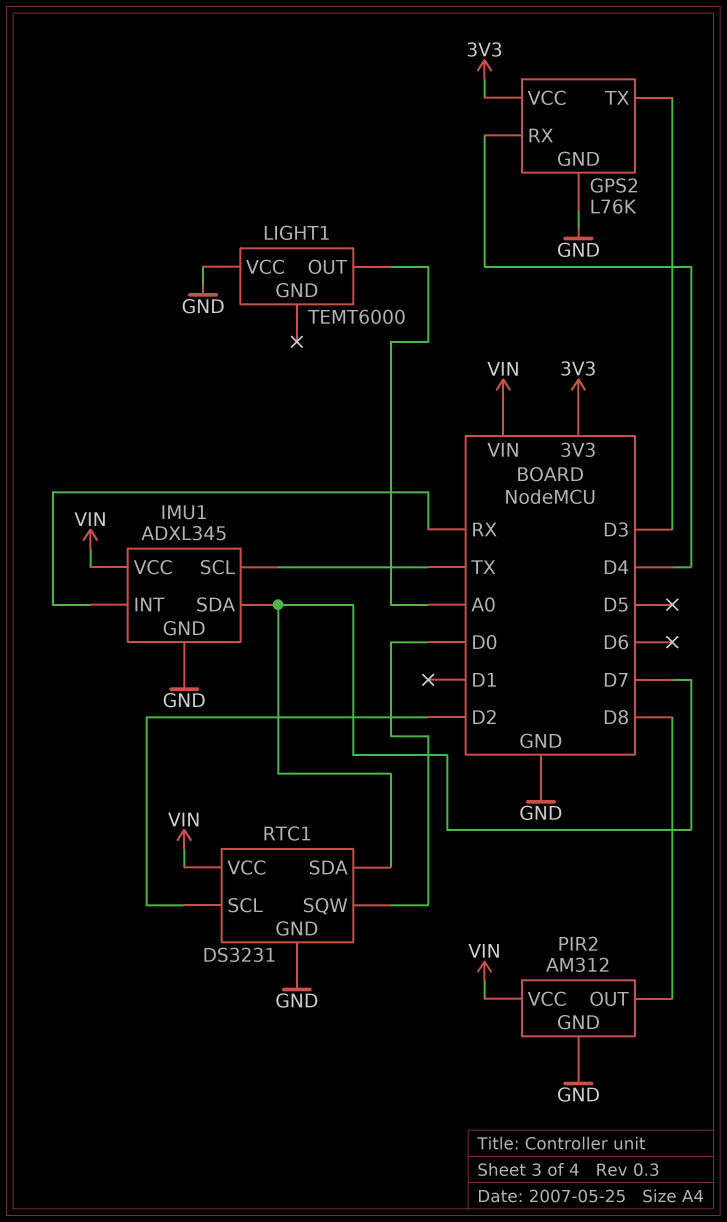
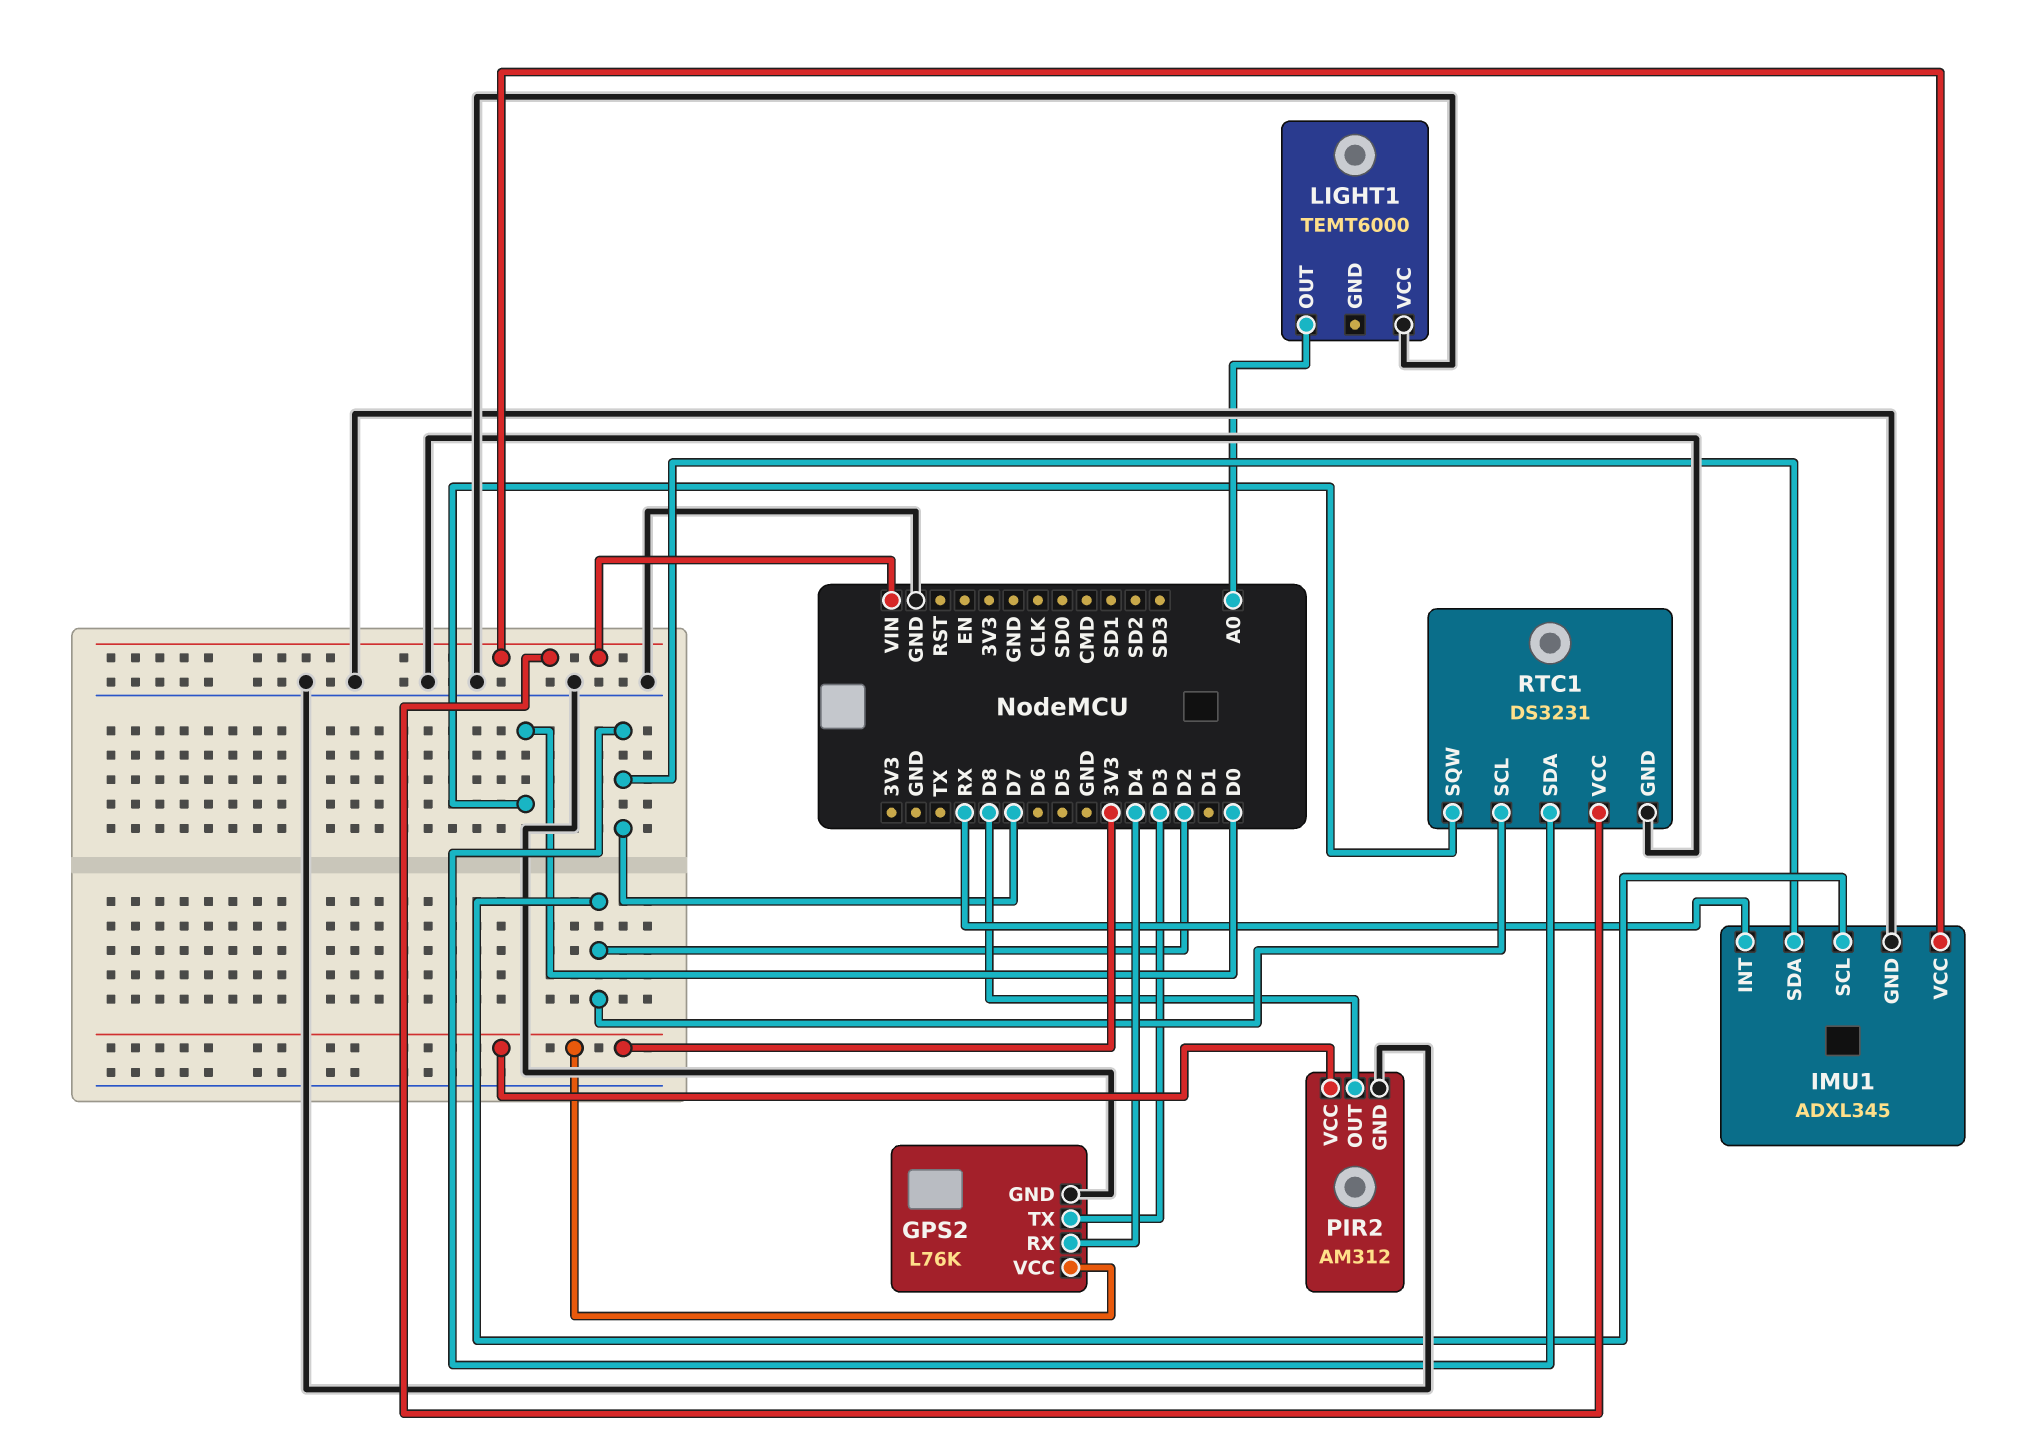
IMU1 pin SCL: TX -> D2
PIR2 pin VCC: VIN -> 3V3

